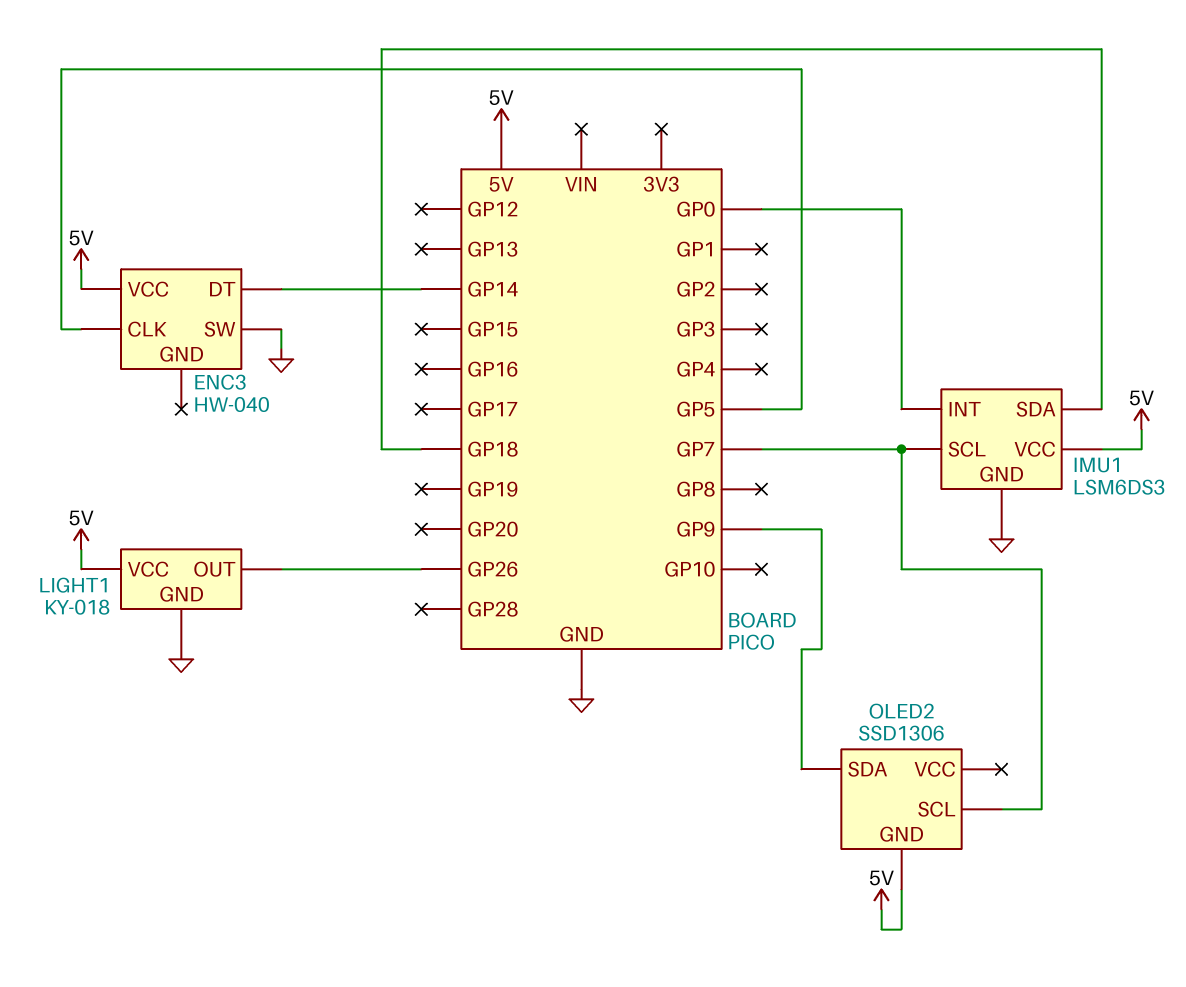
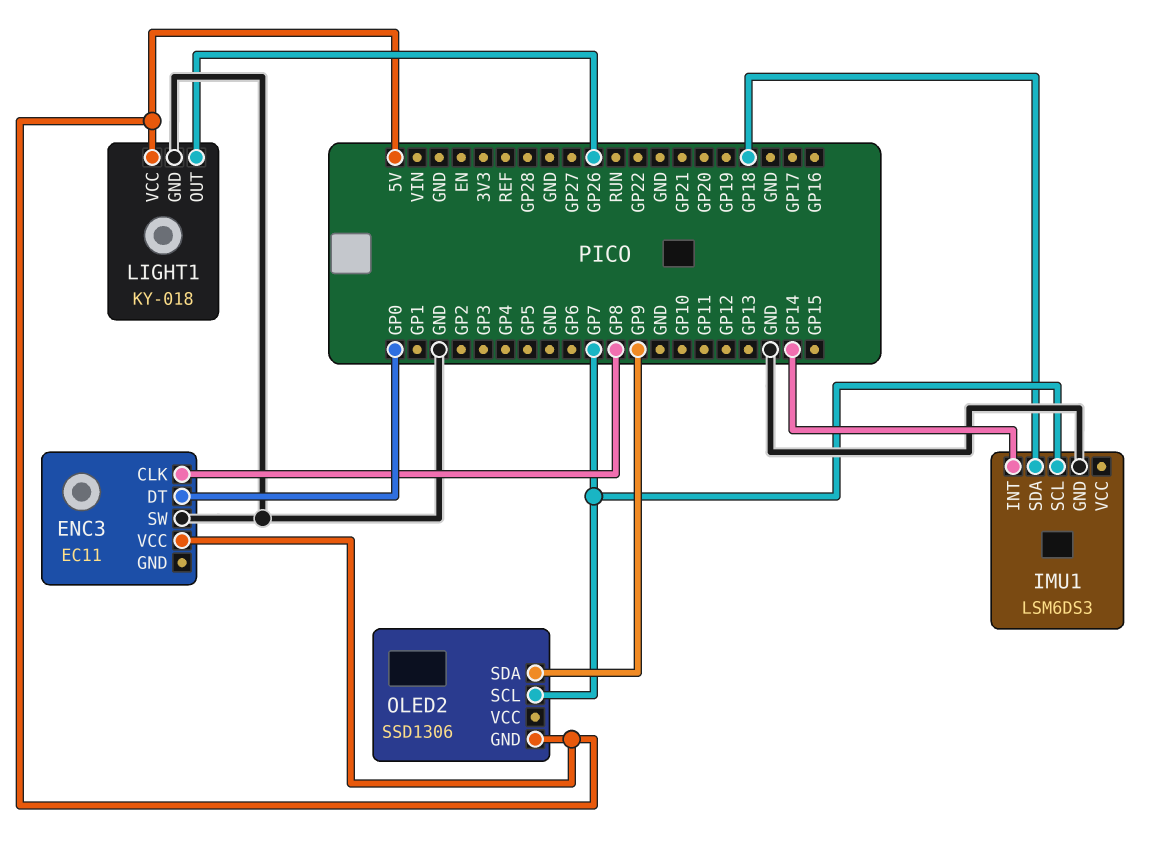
ENC3: HW-040 -> EC11
ENC3 pin CLK: GP5 -> GP8
ENC3 pin DT: GP14 -> GP0
IMU1 pin INT: GP0 -> GP14
IMU1 pin VCC: 5V -> none

